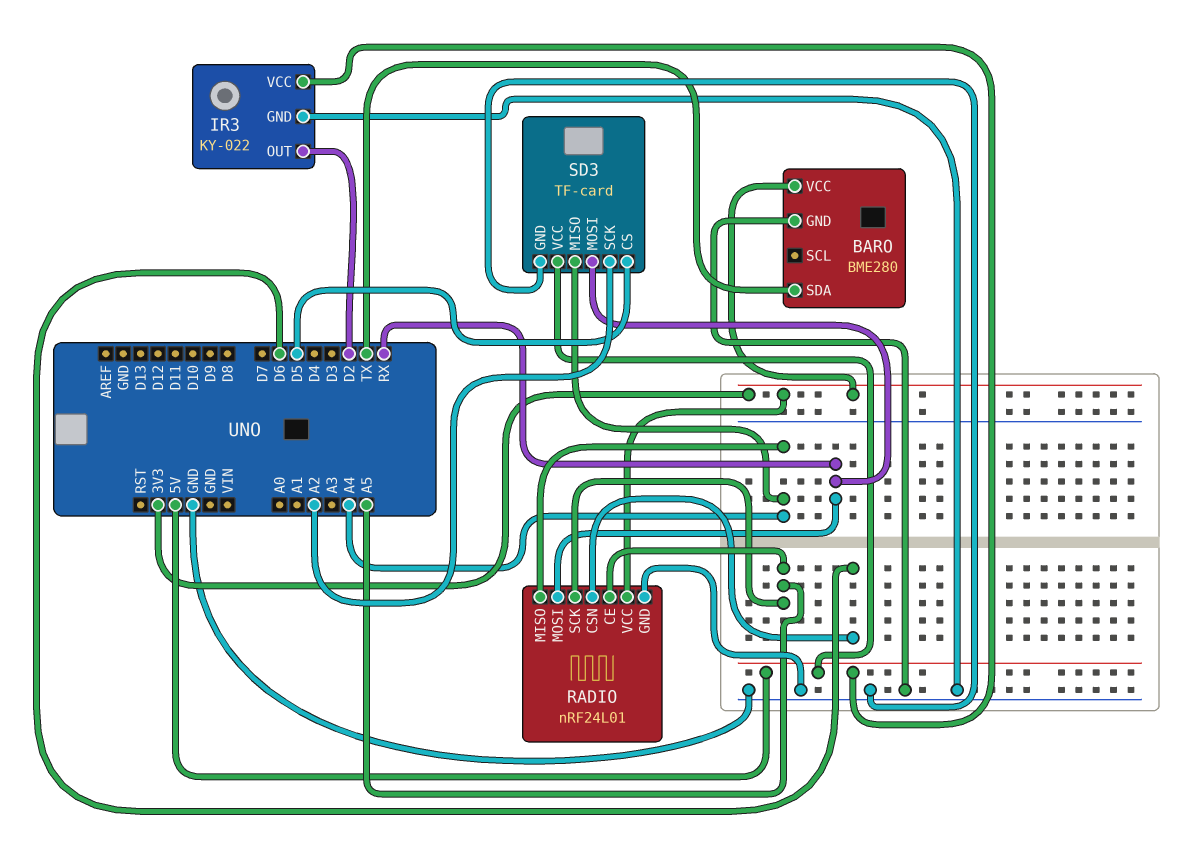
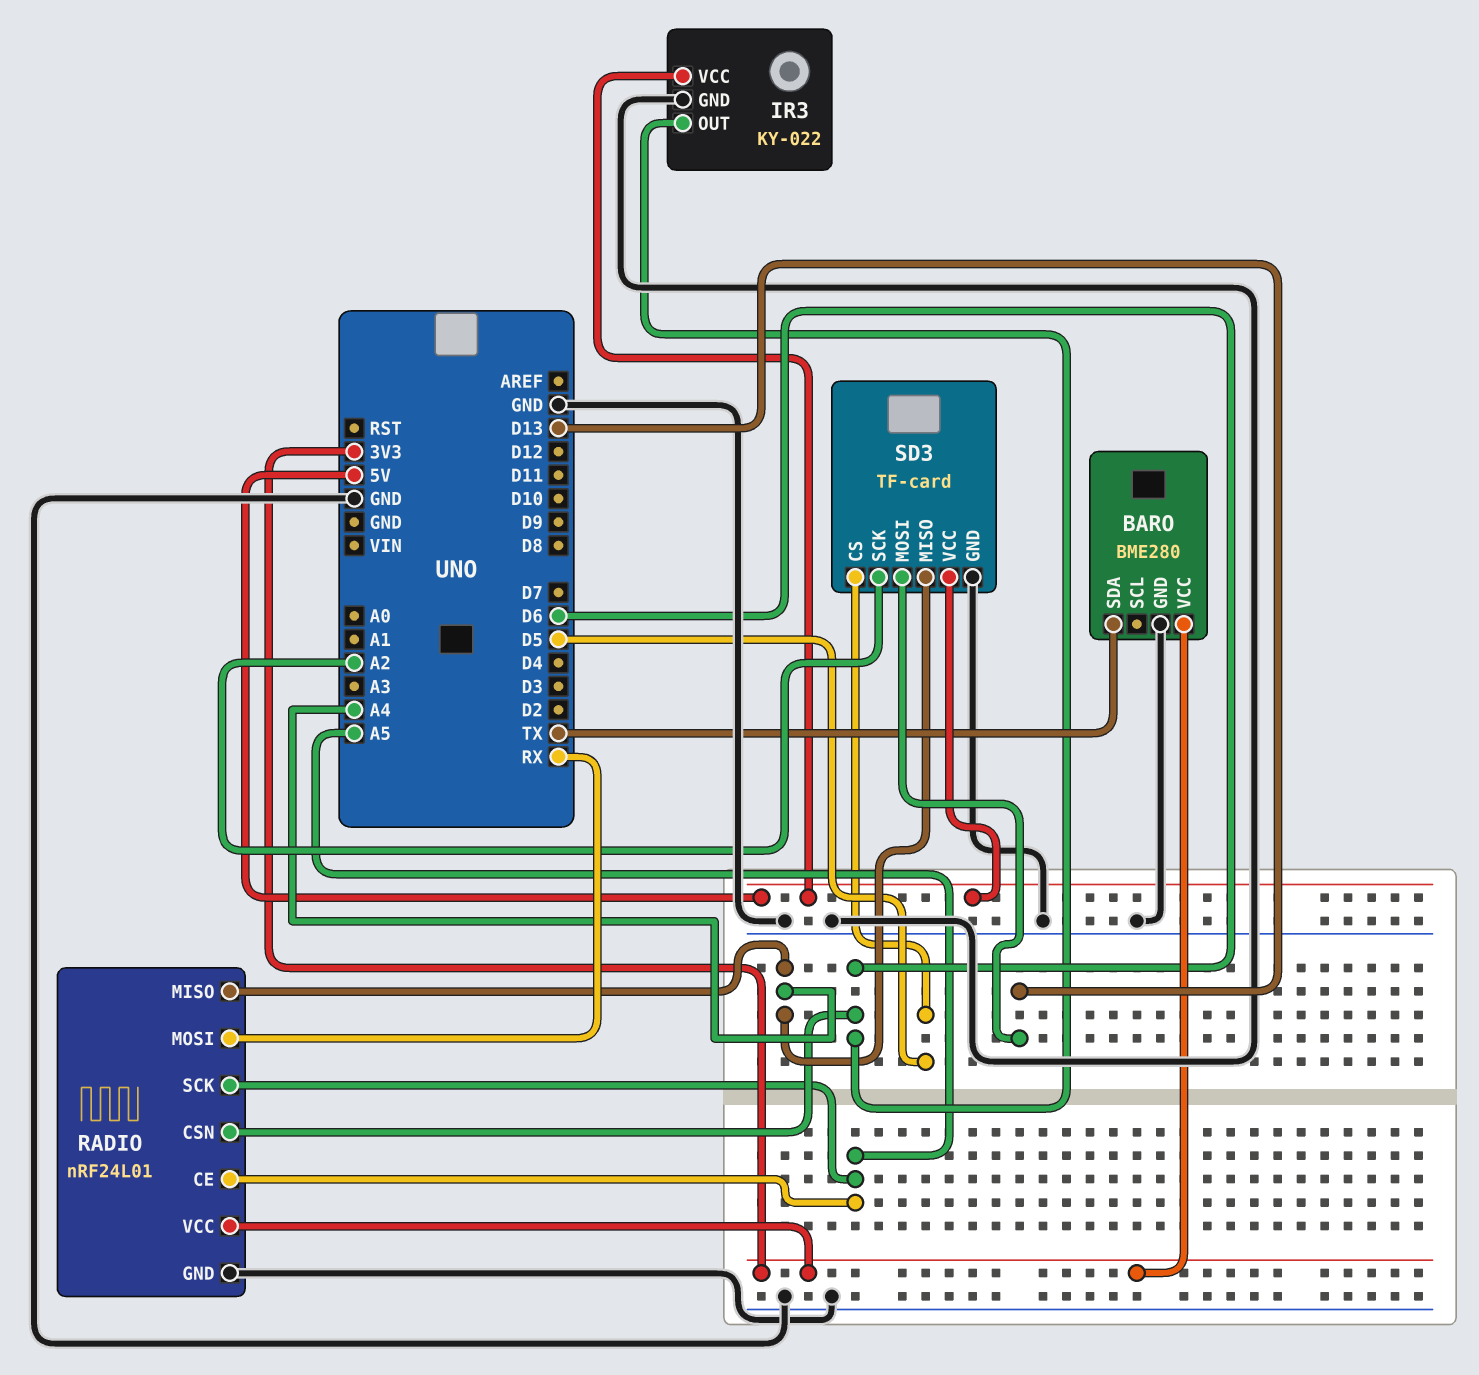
IR3 pin OUT: D2 -> D6
SD3 pin MOSI: RX -> D13

